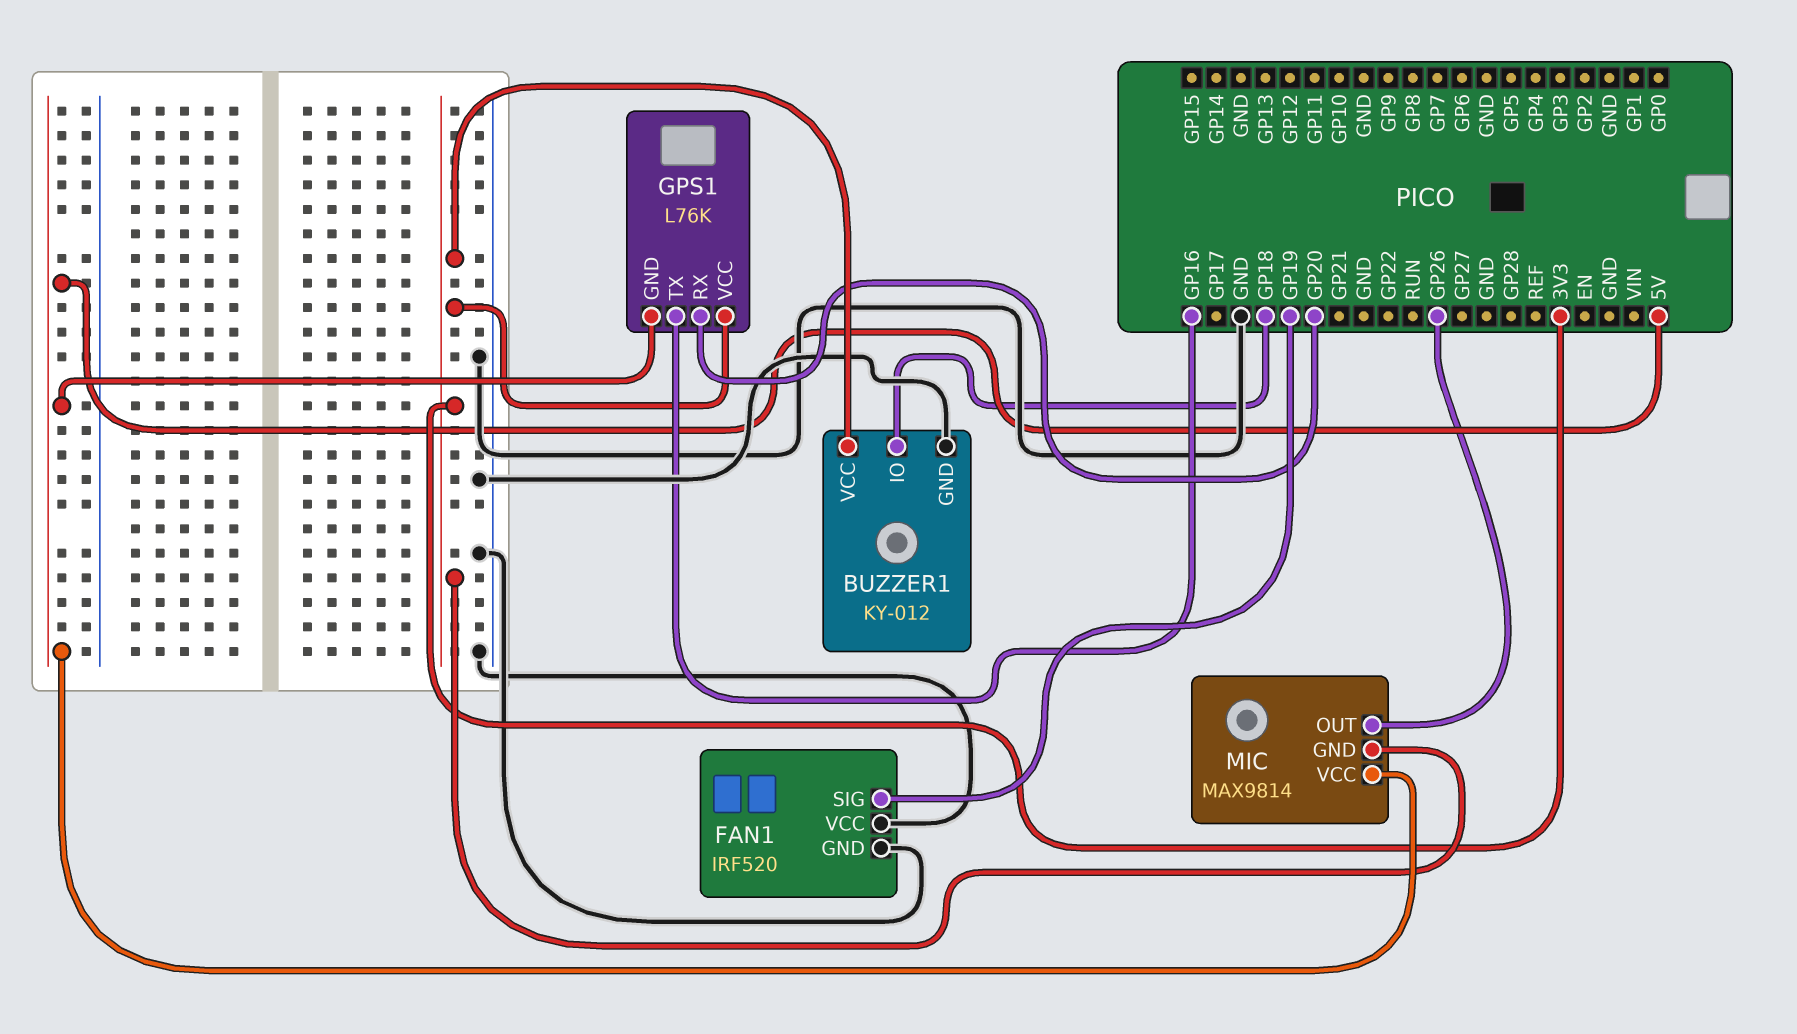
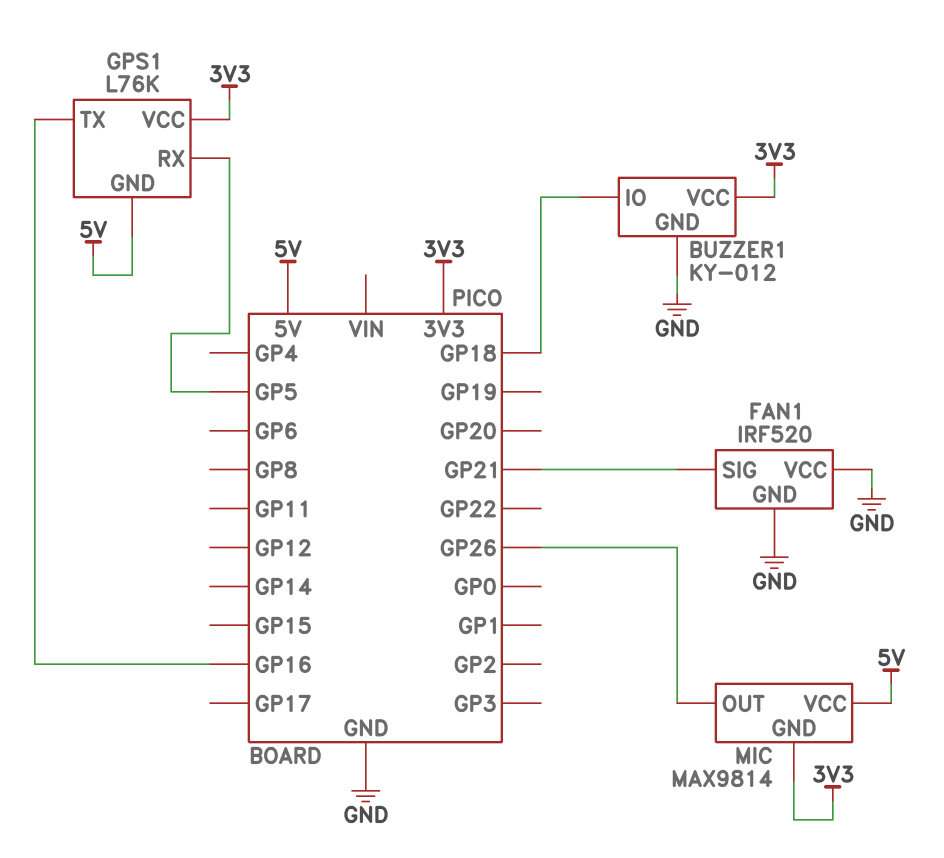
FAN1 pin SIG: GP19 -> GP21
GPS1 pin RX: GP20 -> GP5

